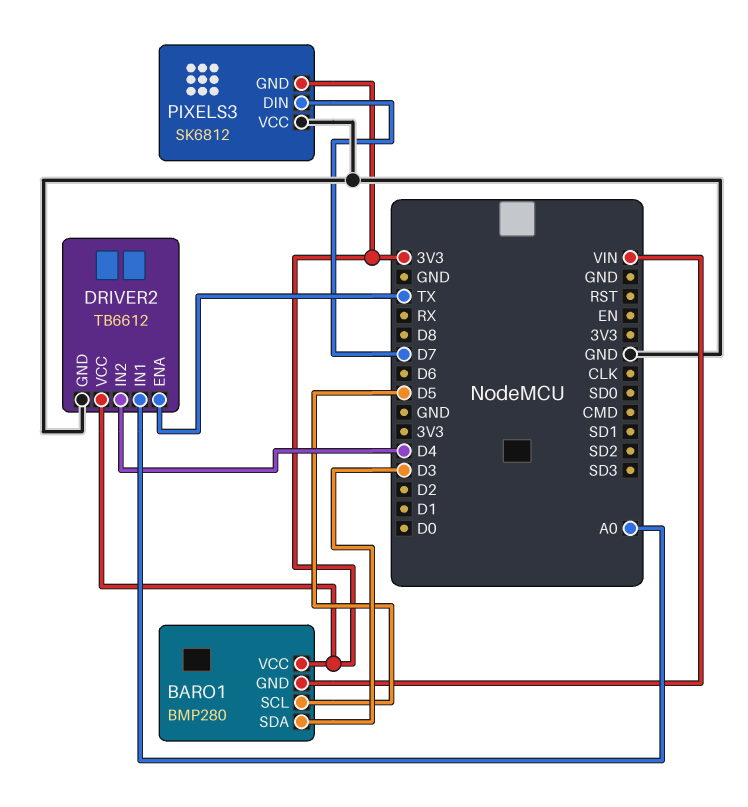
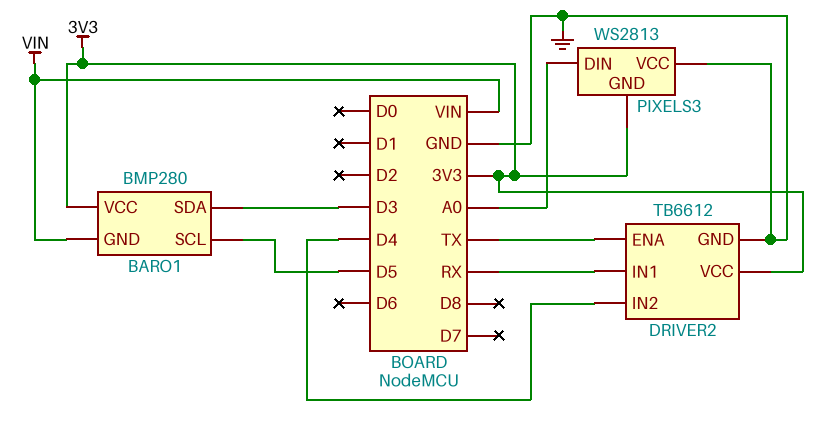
DRIVER2 pin IN1: A0 -> RX
PIXELS3: SK6812 -> WS2813
PIXELS3 pin DIN: D7 -> A0

